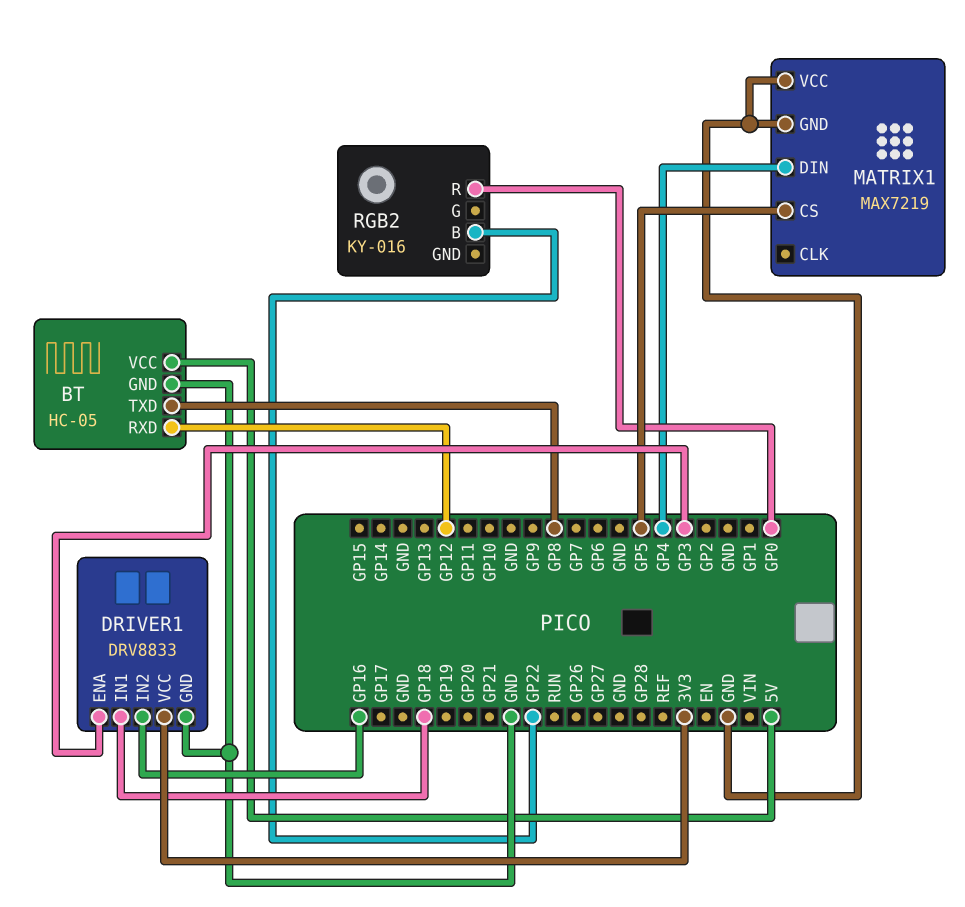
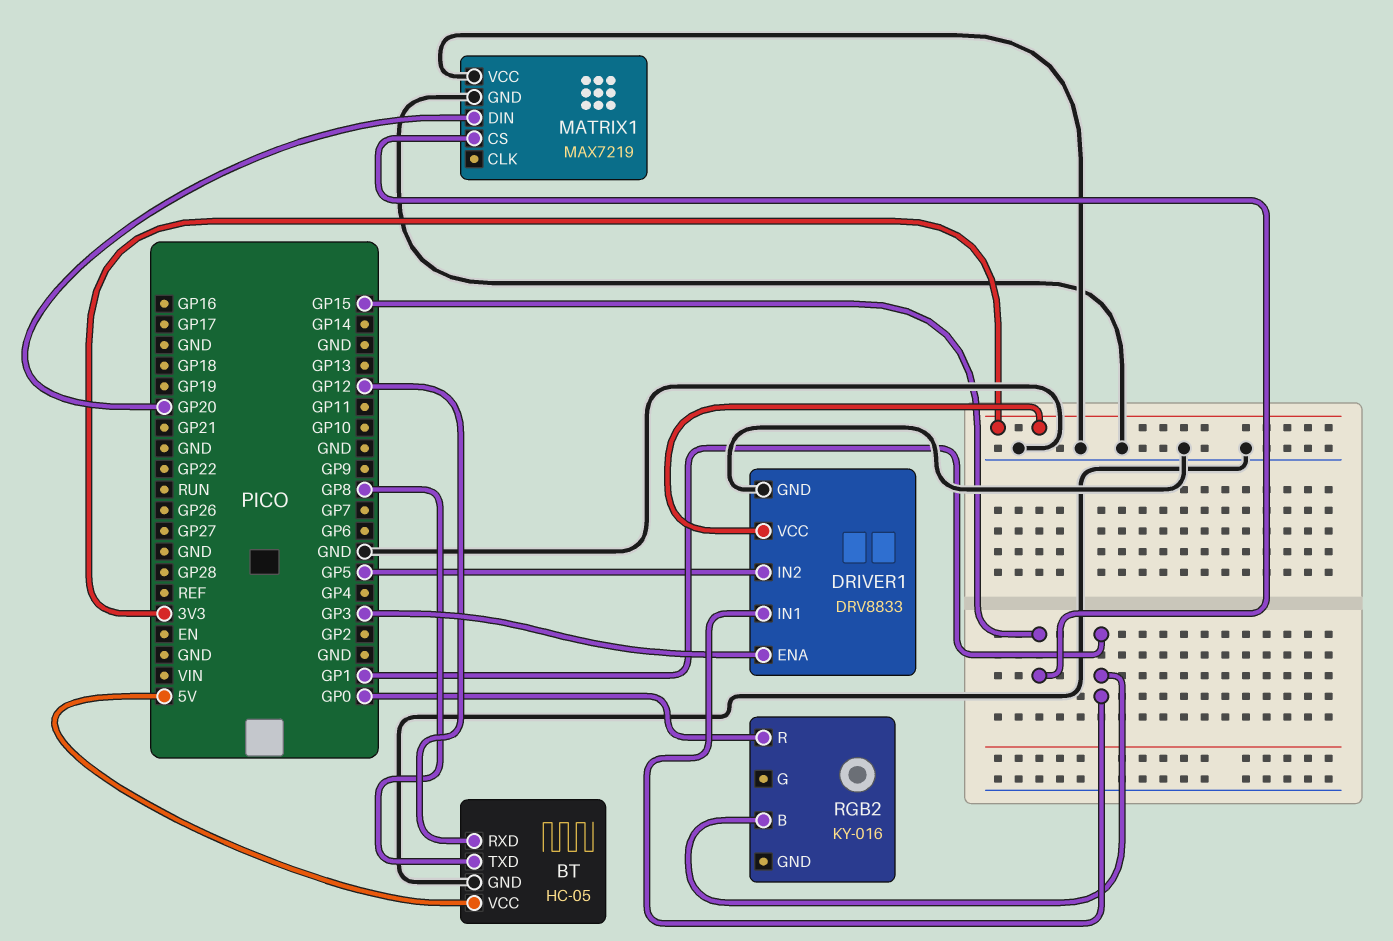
DRIVER1 pin IN1: GP18 -> GP1
DRIVER1 pin IN2: GP16 -> GP5
MATRIX1 pin CS: GP5 -> GP15
MATRIX1 pin DIN: GP4 -> GP20
RGB2 pin B: GP22 -> GP1

